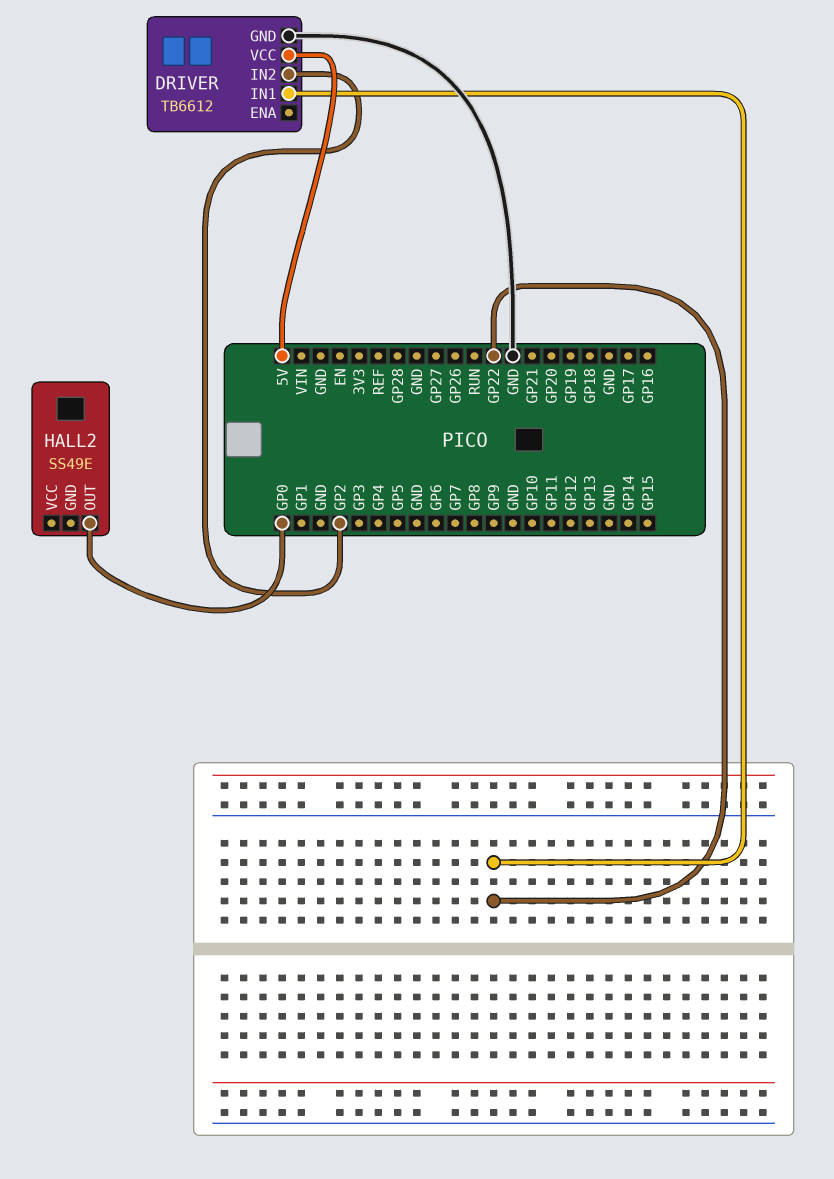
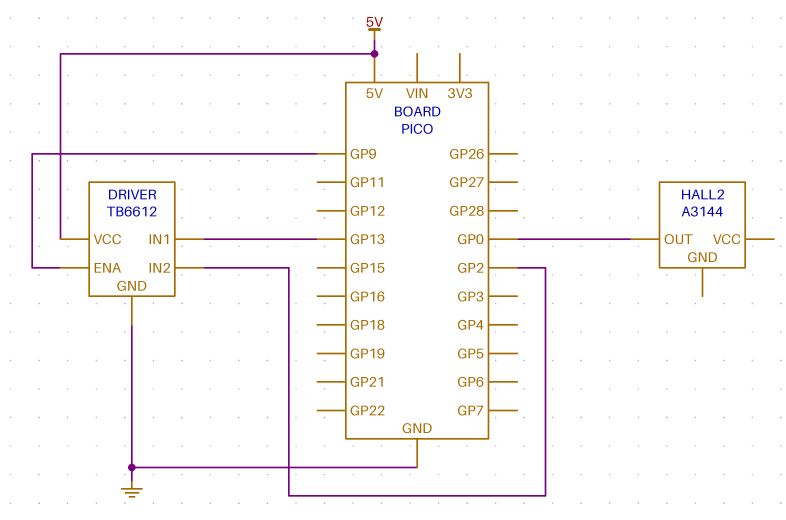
DRIVER pin ENA: none -> GP9
DRIVER pin IN1: GP22 -> GP13
HALL2: SS49E -> A3144

